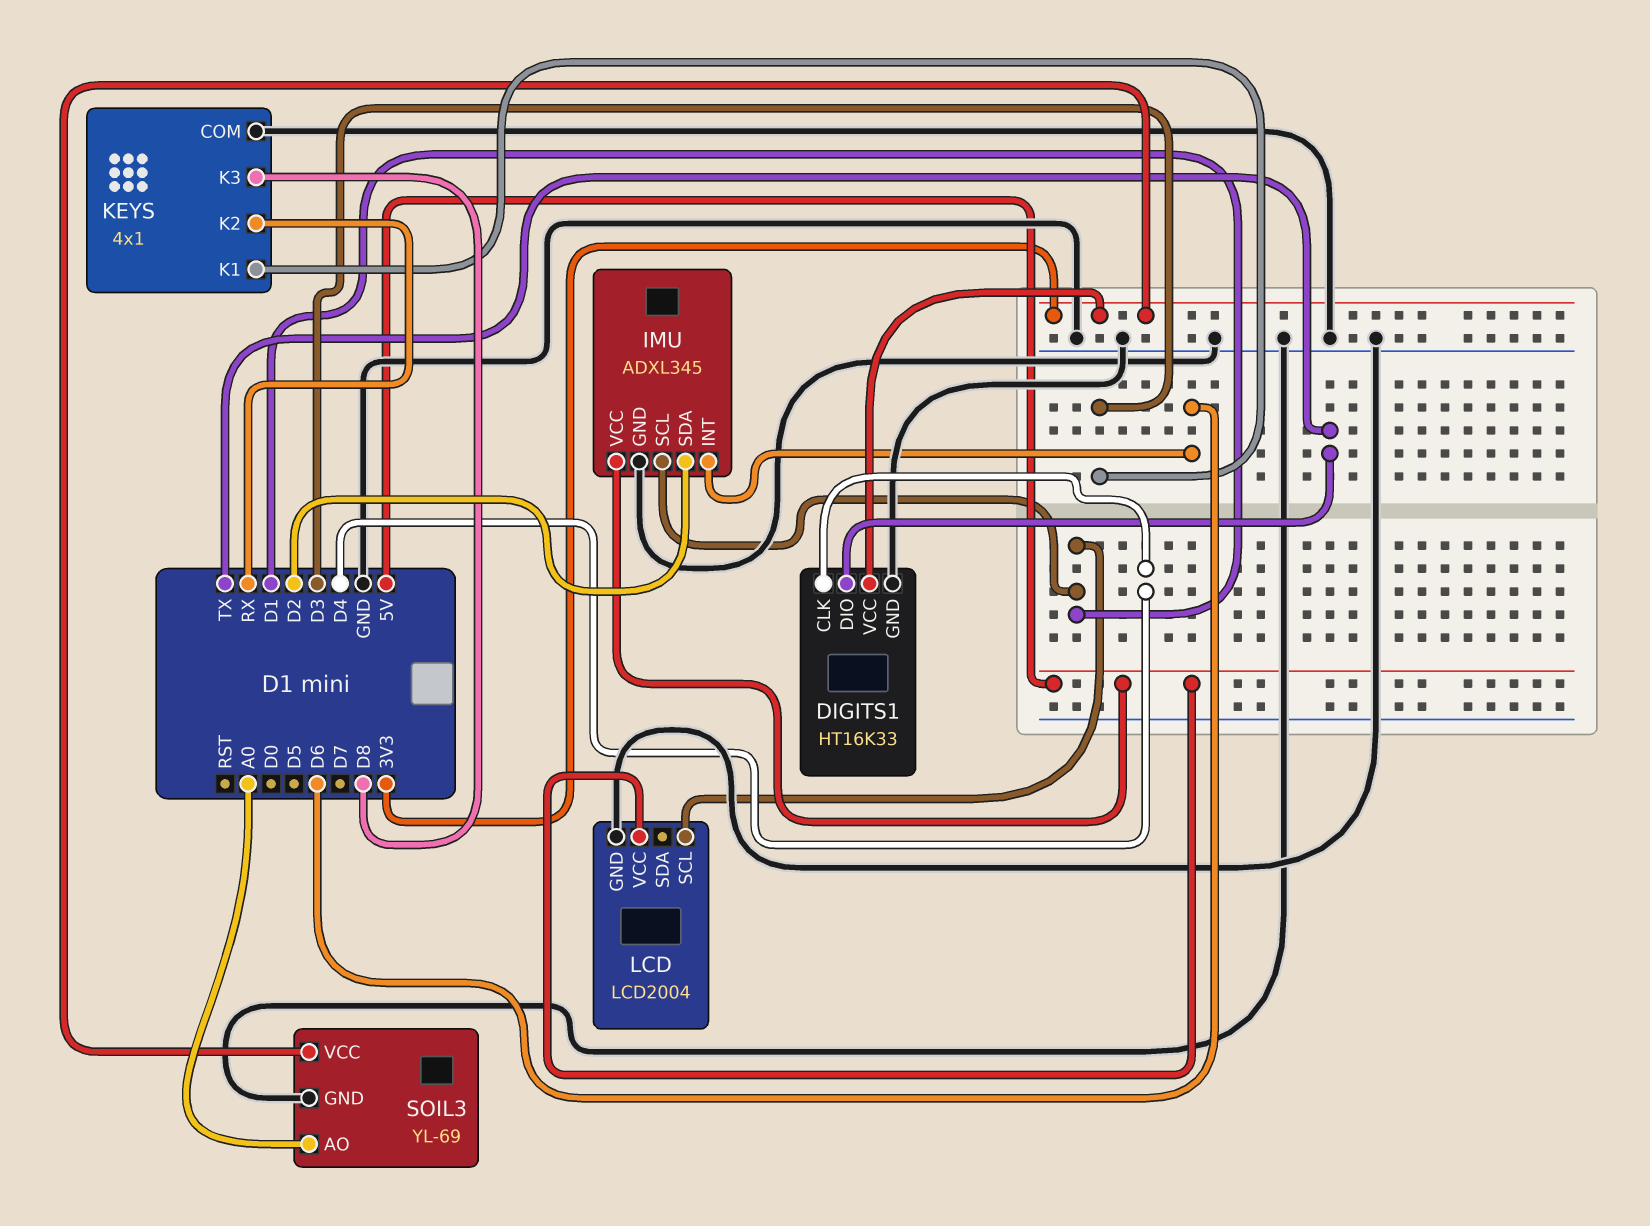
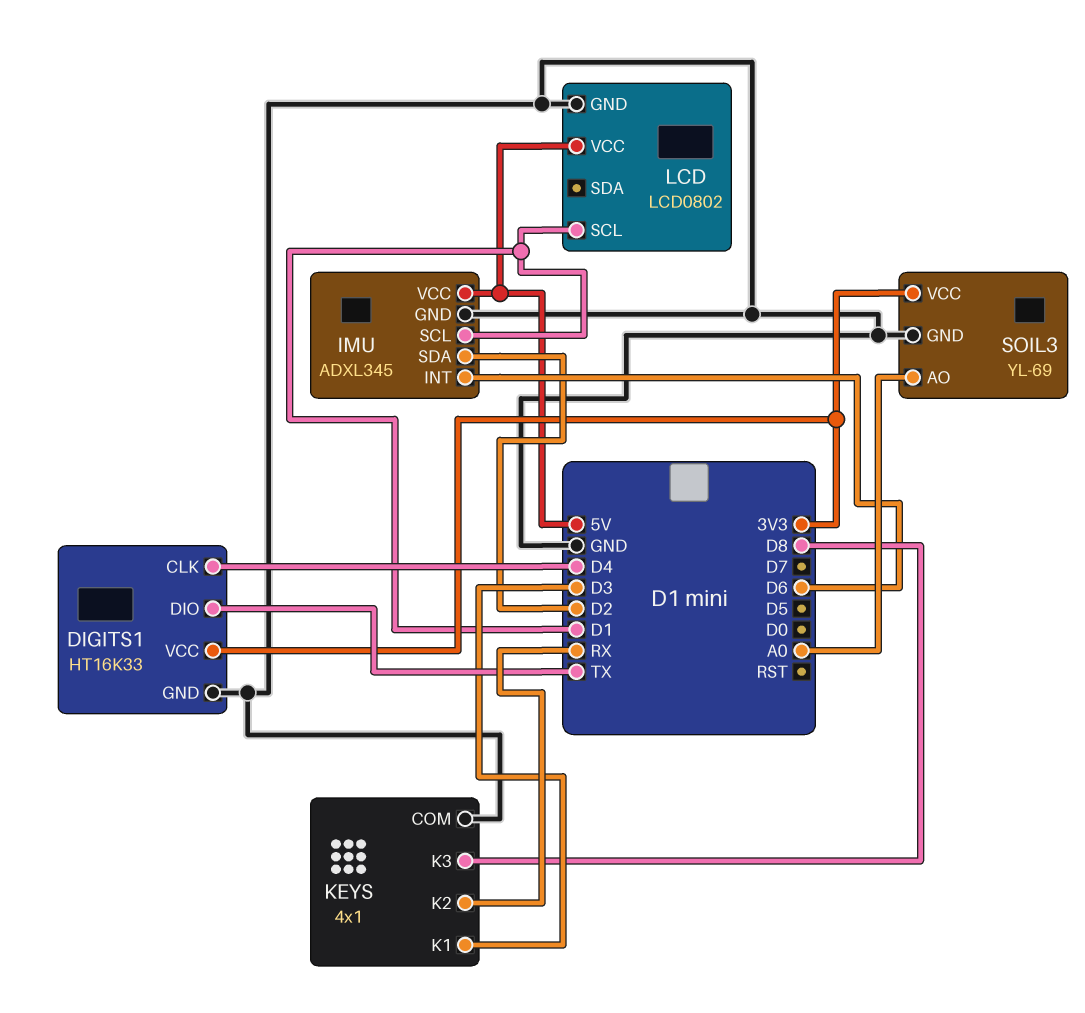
LCD: LCD2004 -> LCD0802

